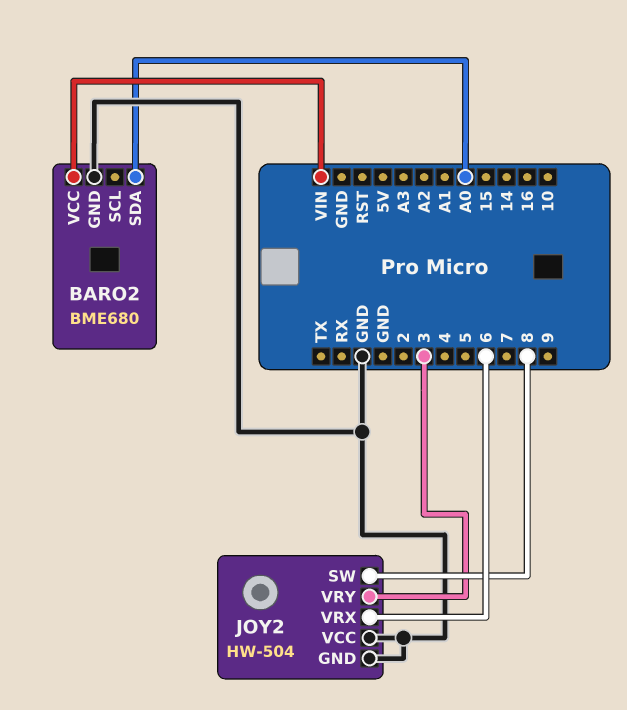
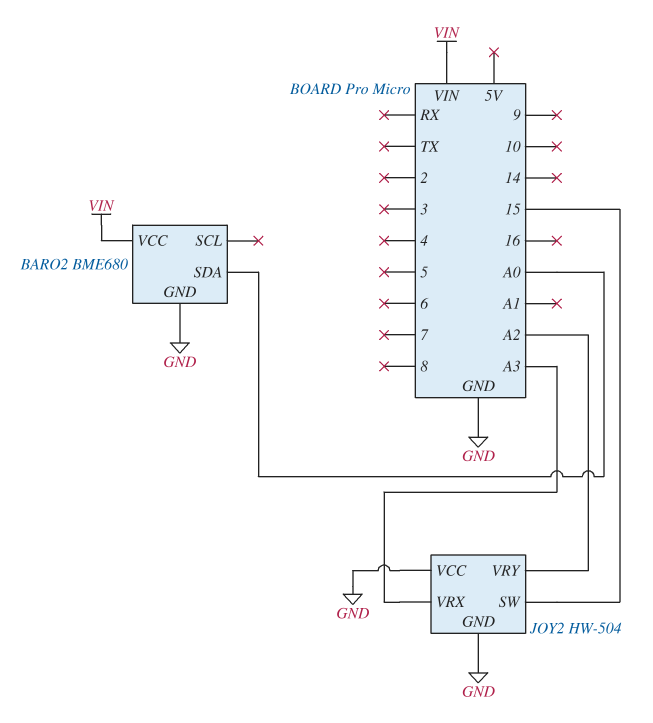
JOY2 pin SW: 8 -> 15
JOY2 pin VRX: 6 -> A3
JOY2 pin VRY: 3 -> A2

